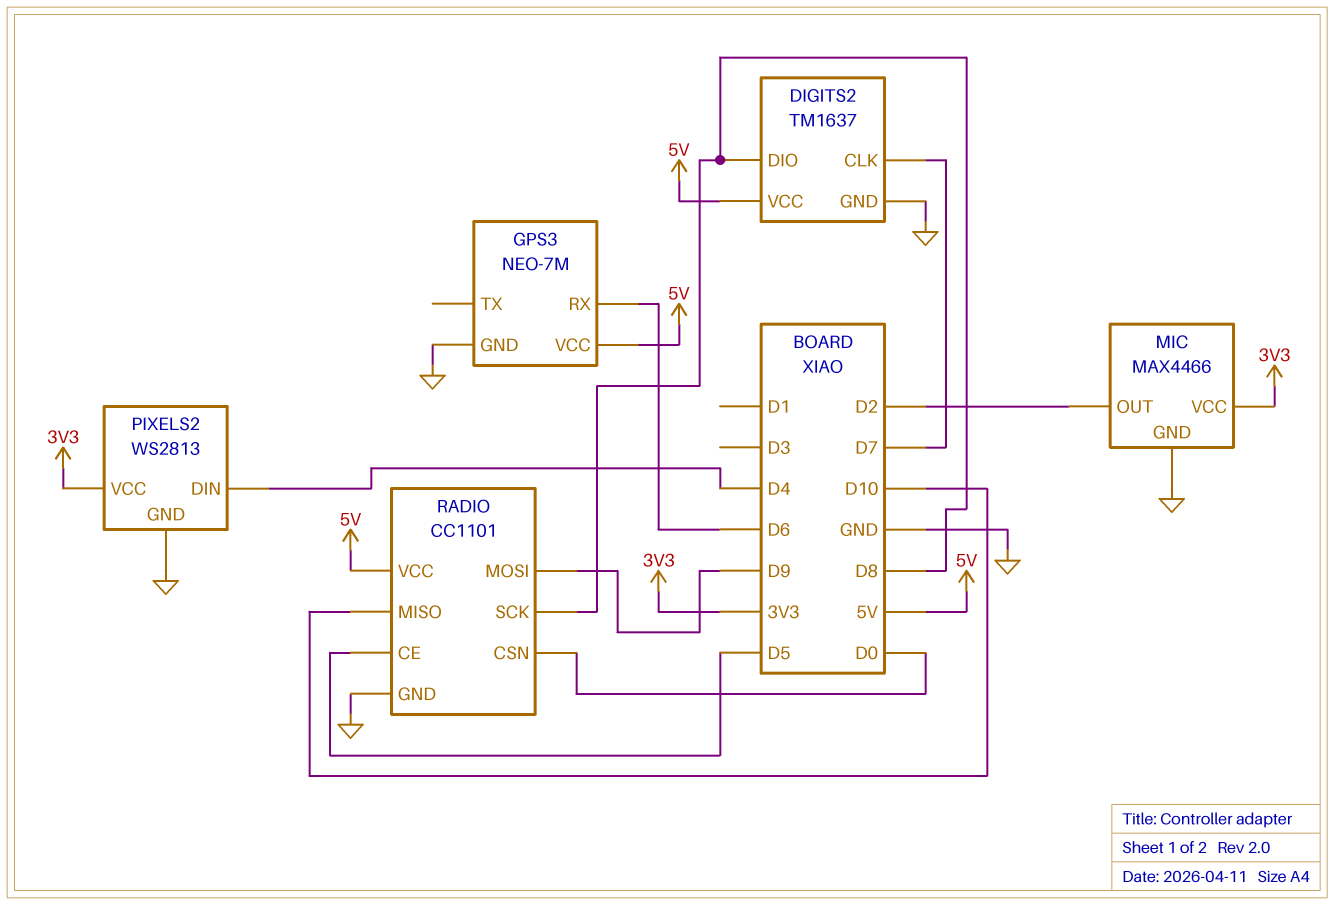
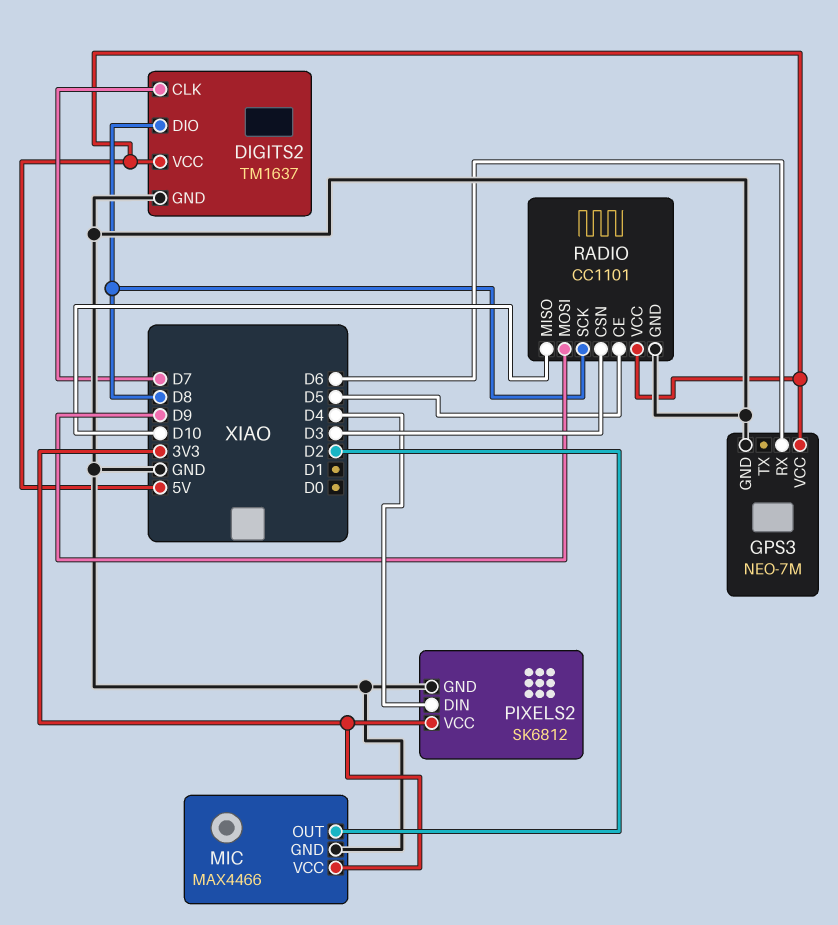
PIXELS2: WS2813 -> SK6812
RADIO pin CSN: D0 -> D3

